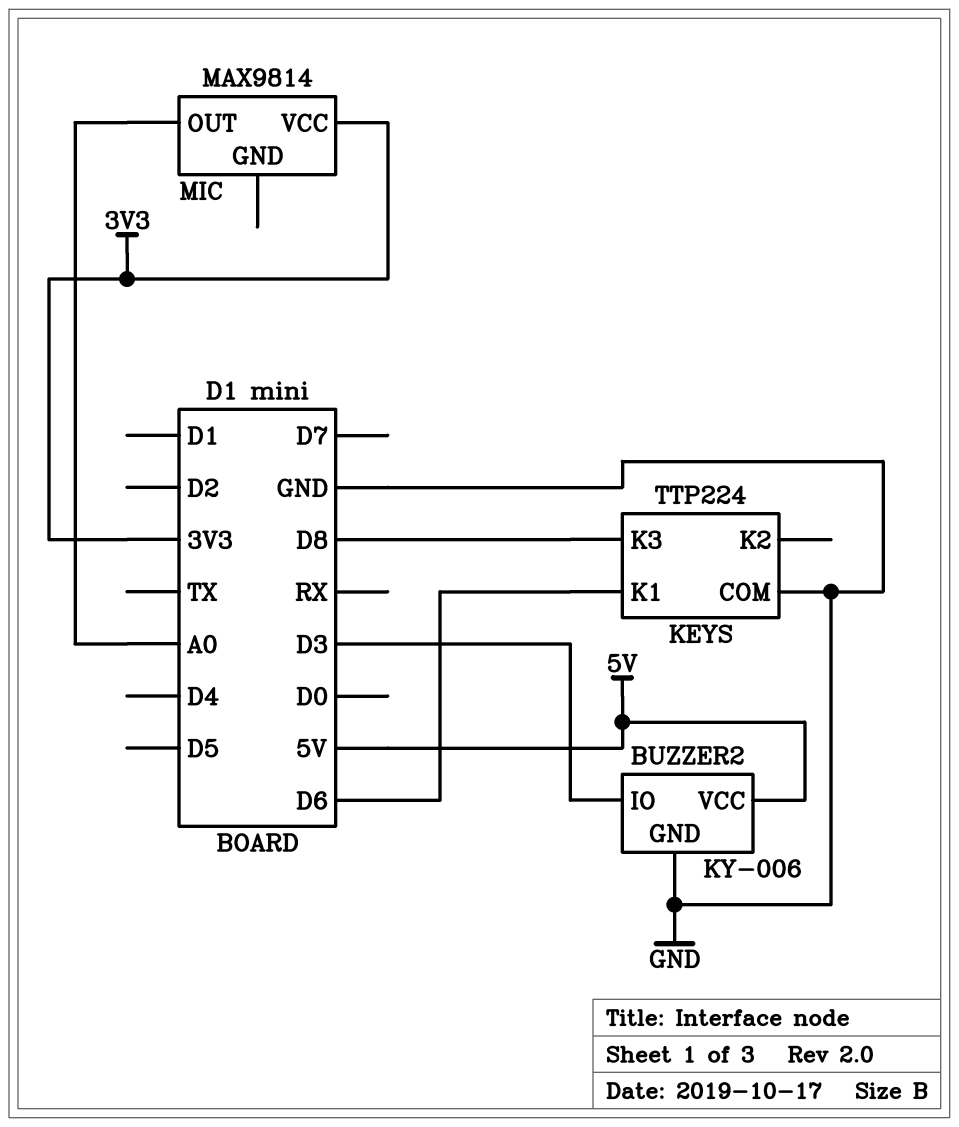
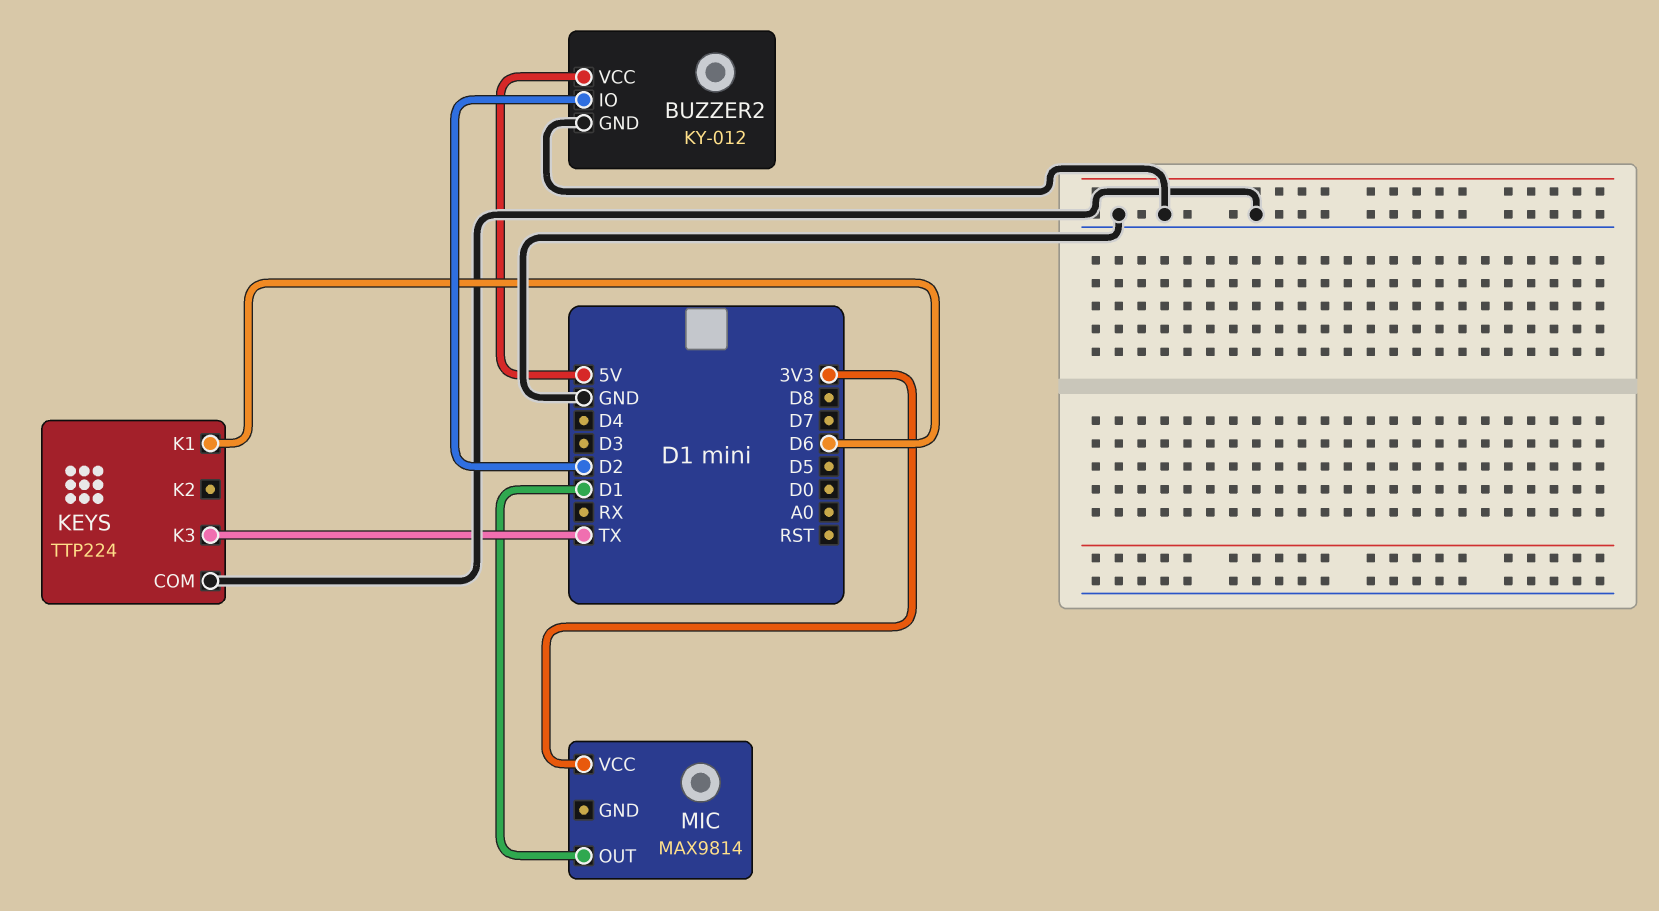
BUZZER2: KY-006 -> KY-012
BUZZER2 pin IO: D3 -> D2
KEYS pin K3: D8 -> TX
MIC pin OUT: A0 -> D1

